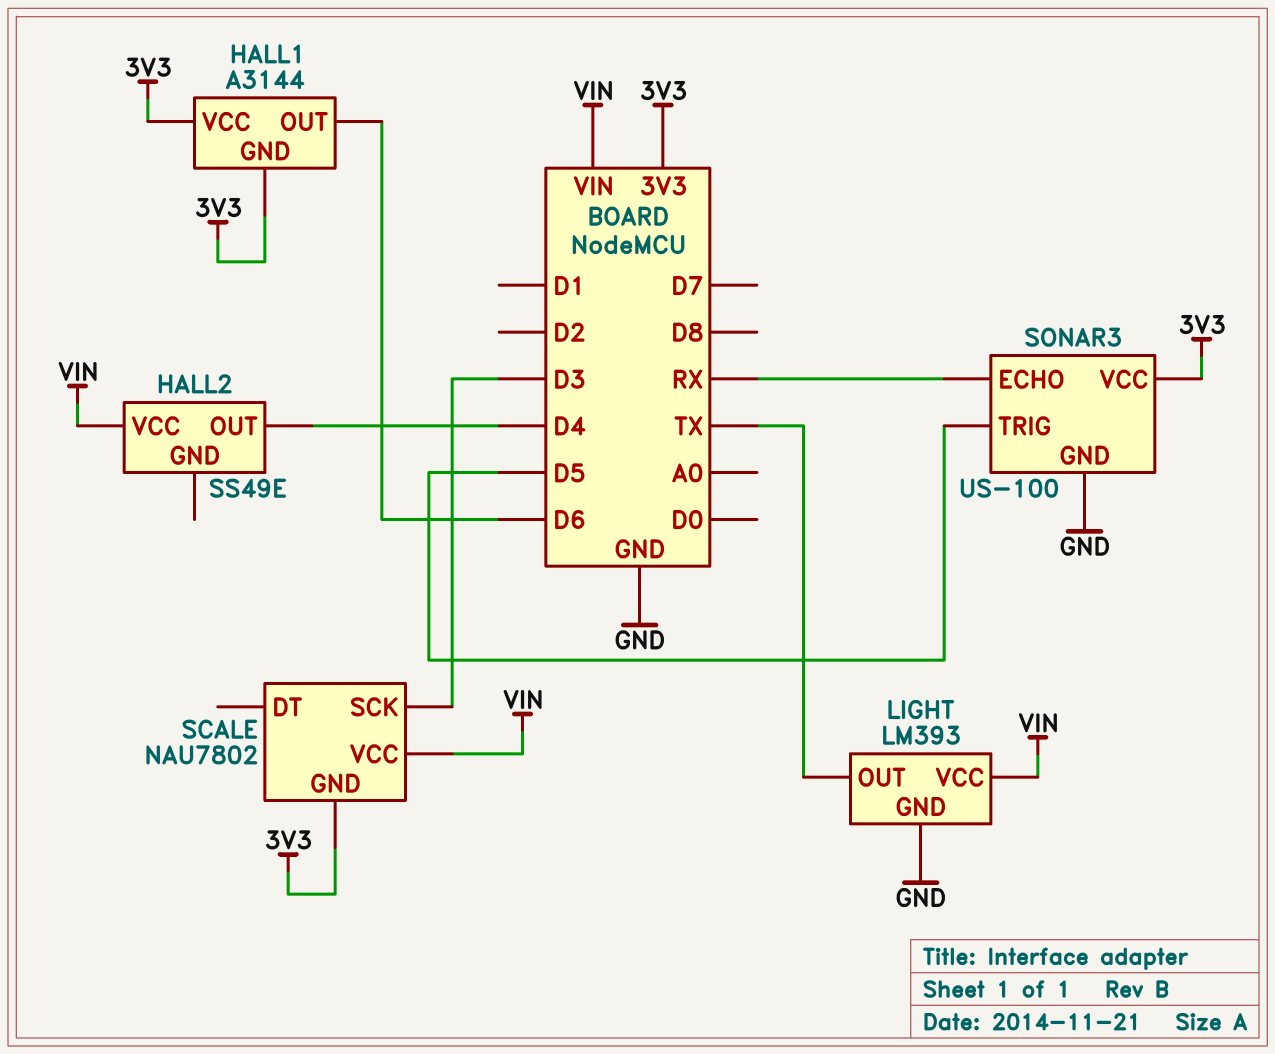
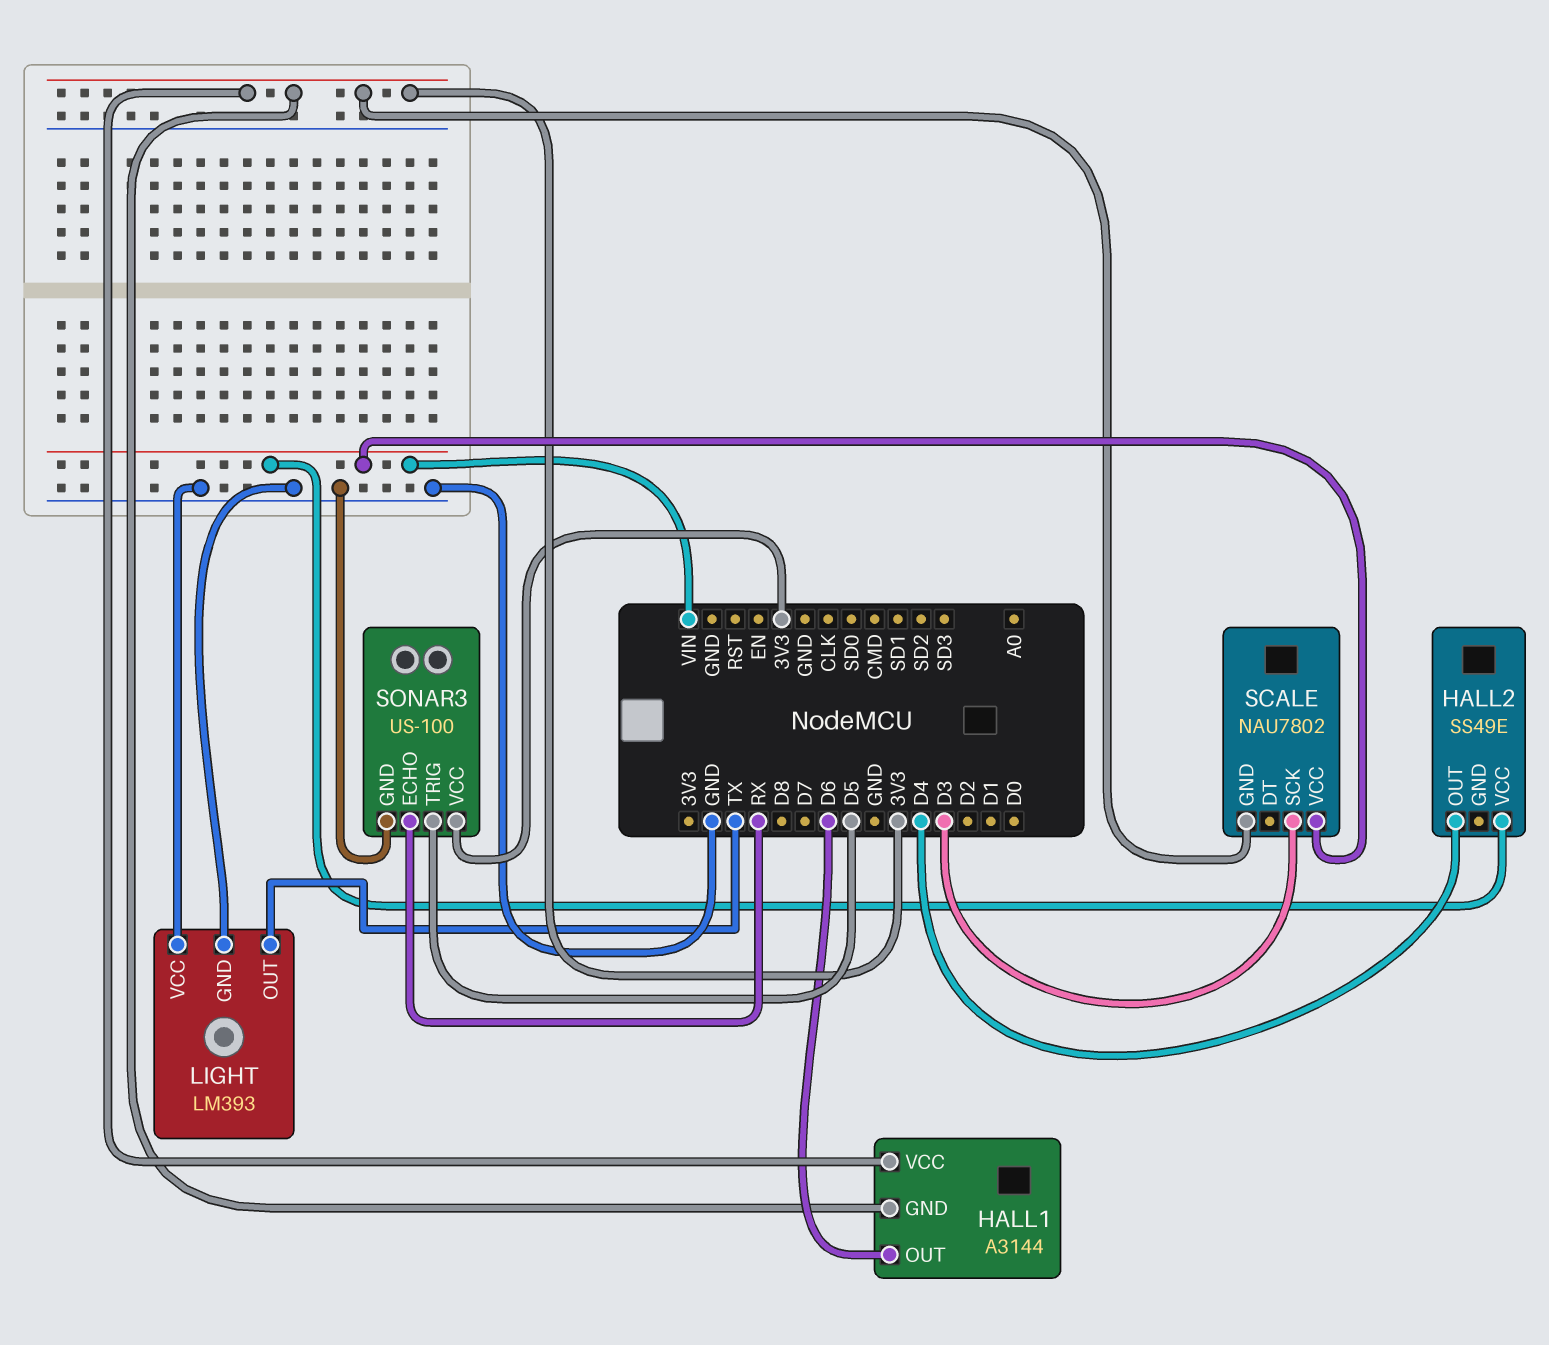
LIGHT pin VCC: VIN -> GND

